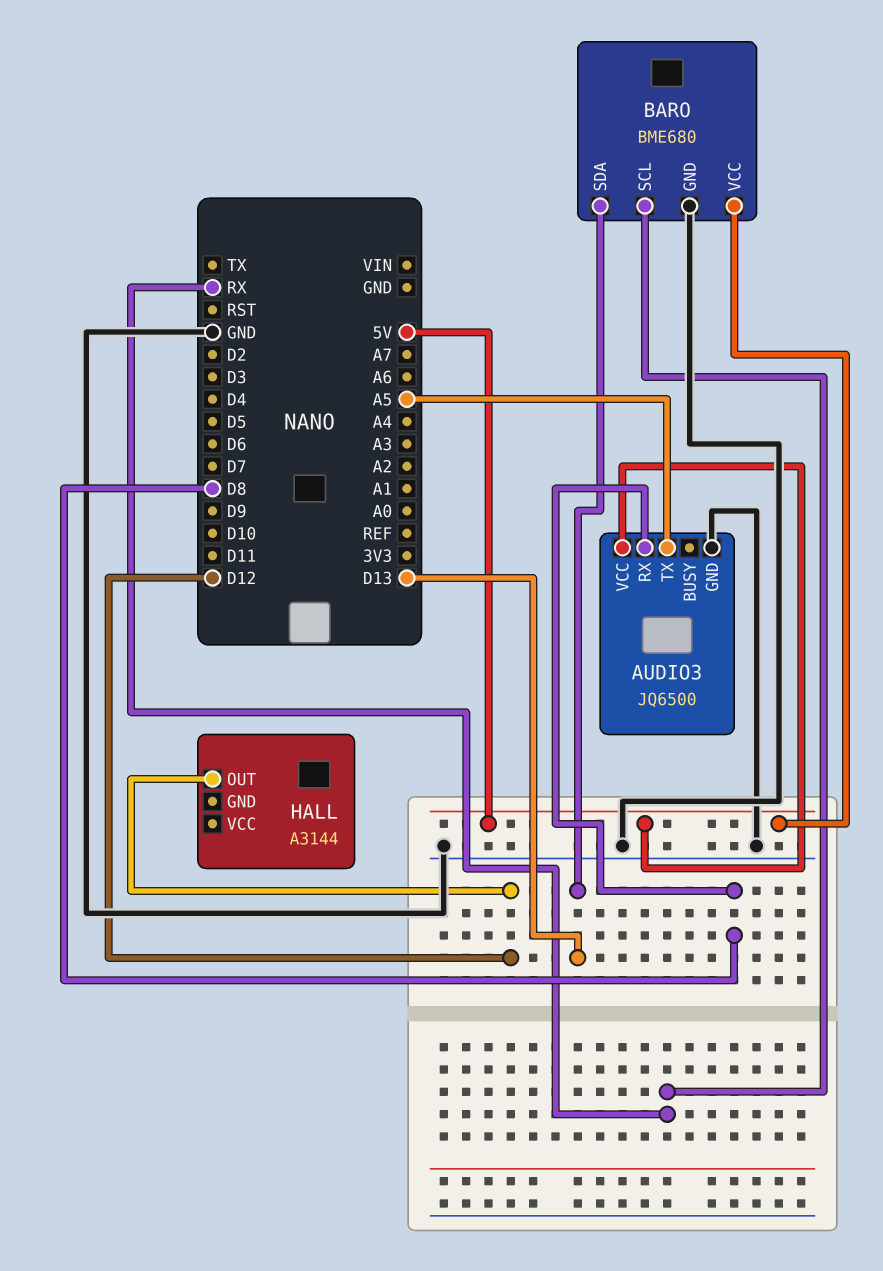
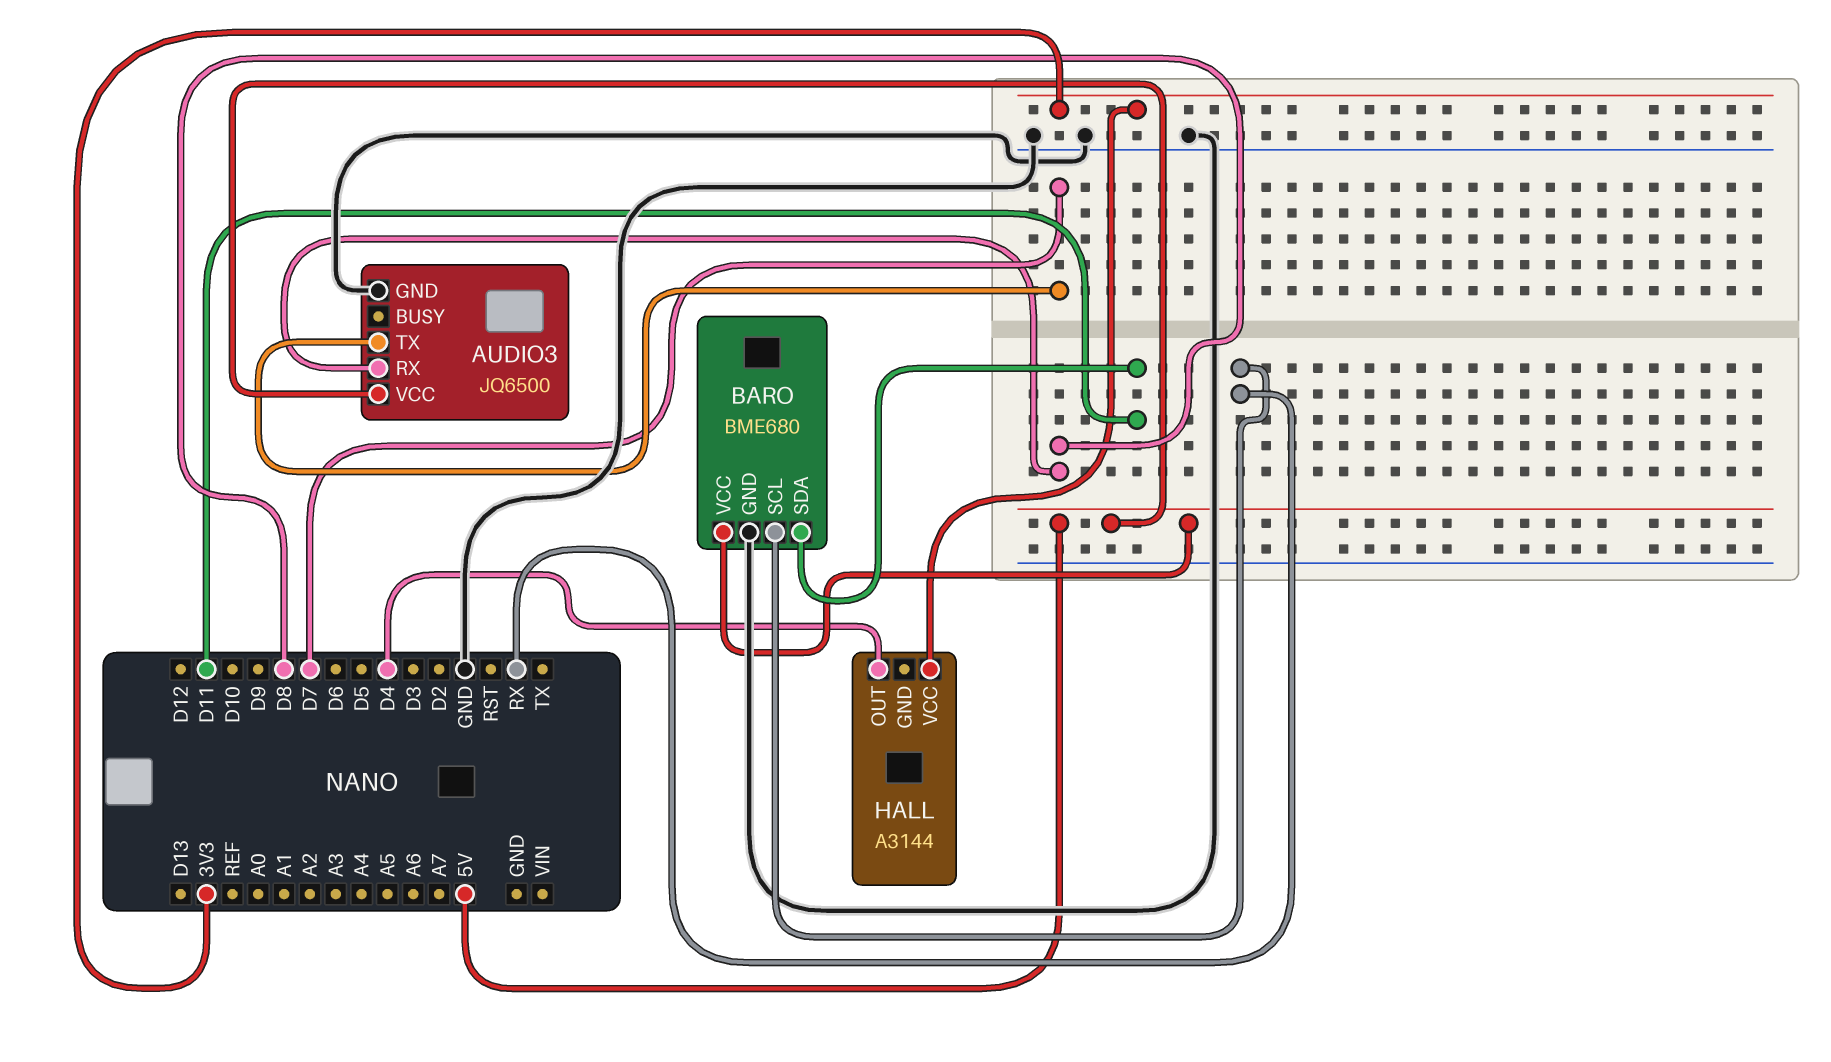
AUDIO3 pin TX: A5 -> D7
BARO pin SDA: D13 -> D11
HALL pin OUT: D12 -> D4
HALL pin VCC: none -> 3V3

